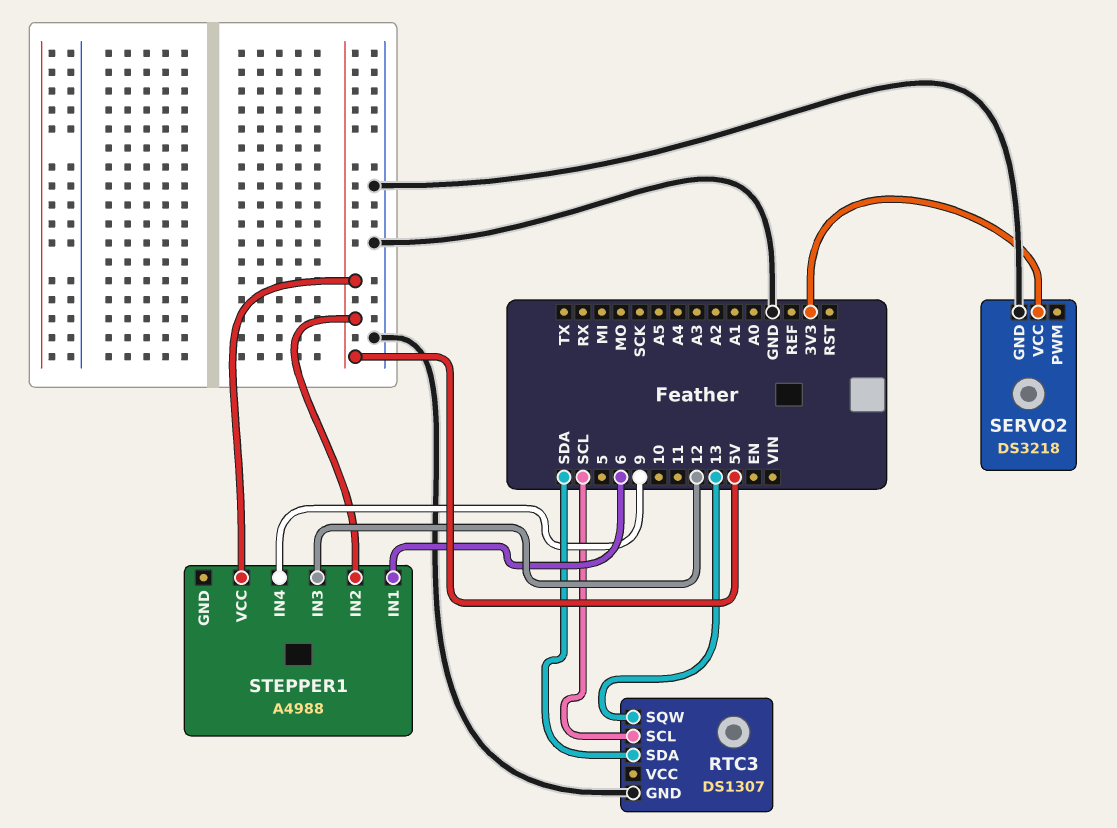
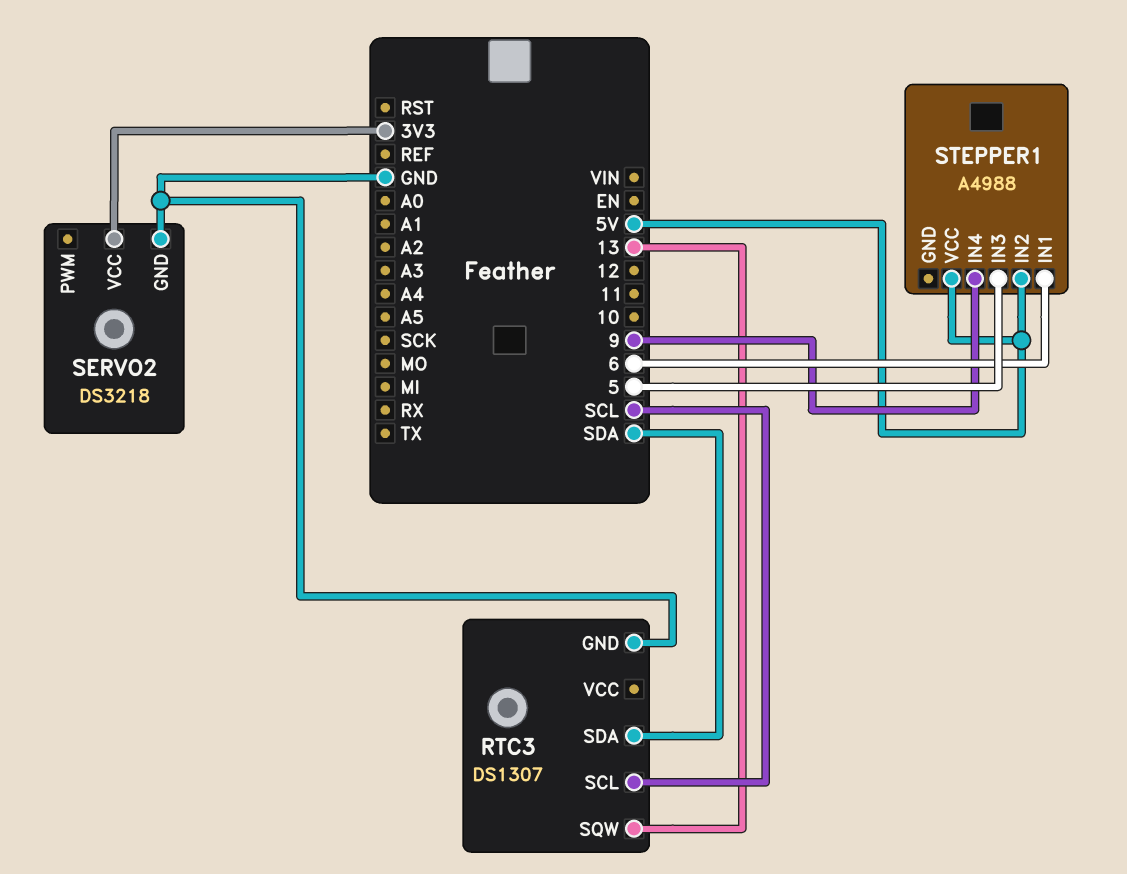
STEPPER1 pin IN3: 12 -> 5

